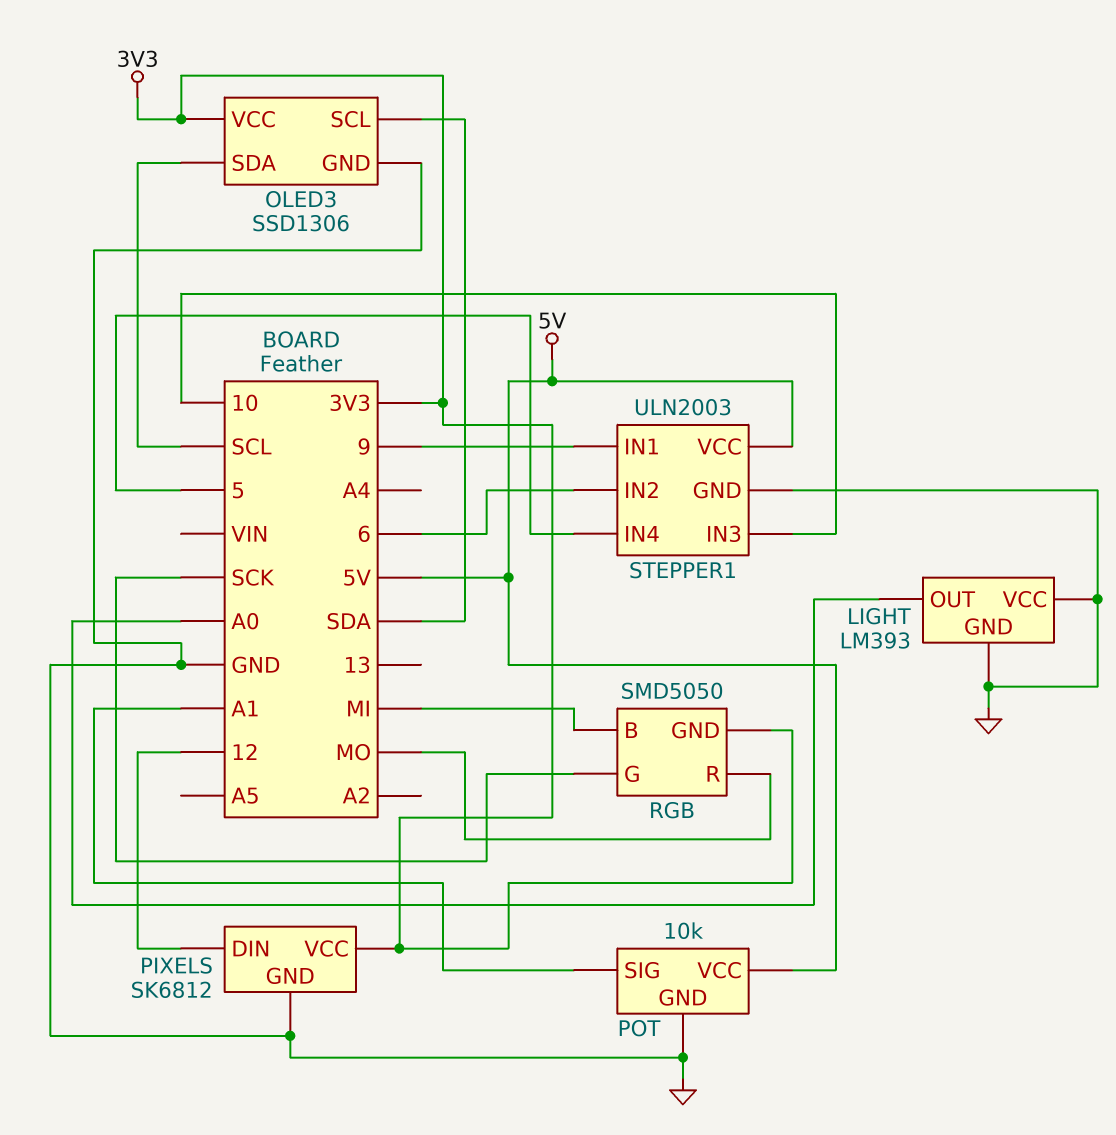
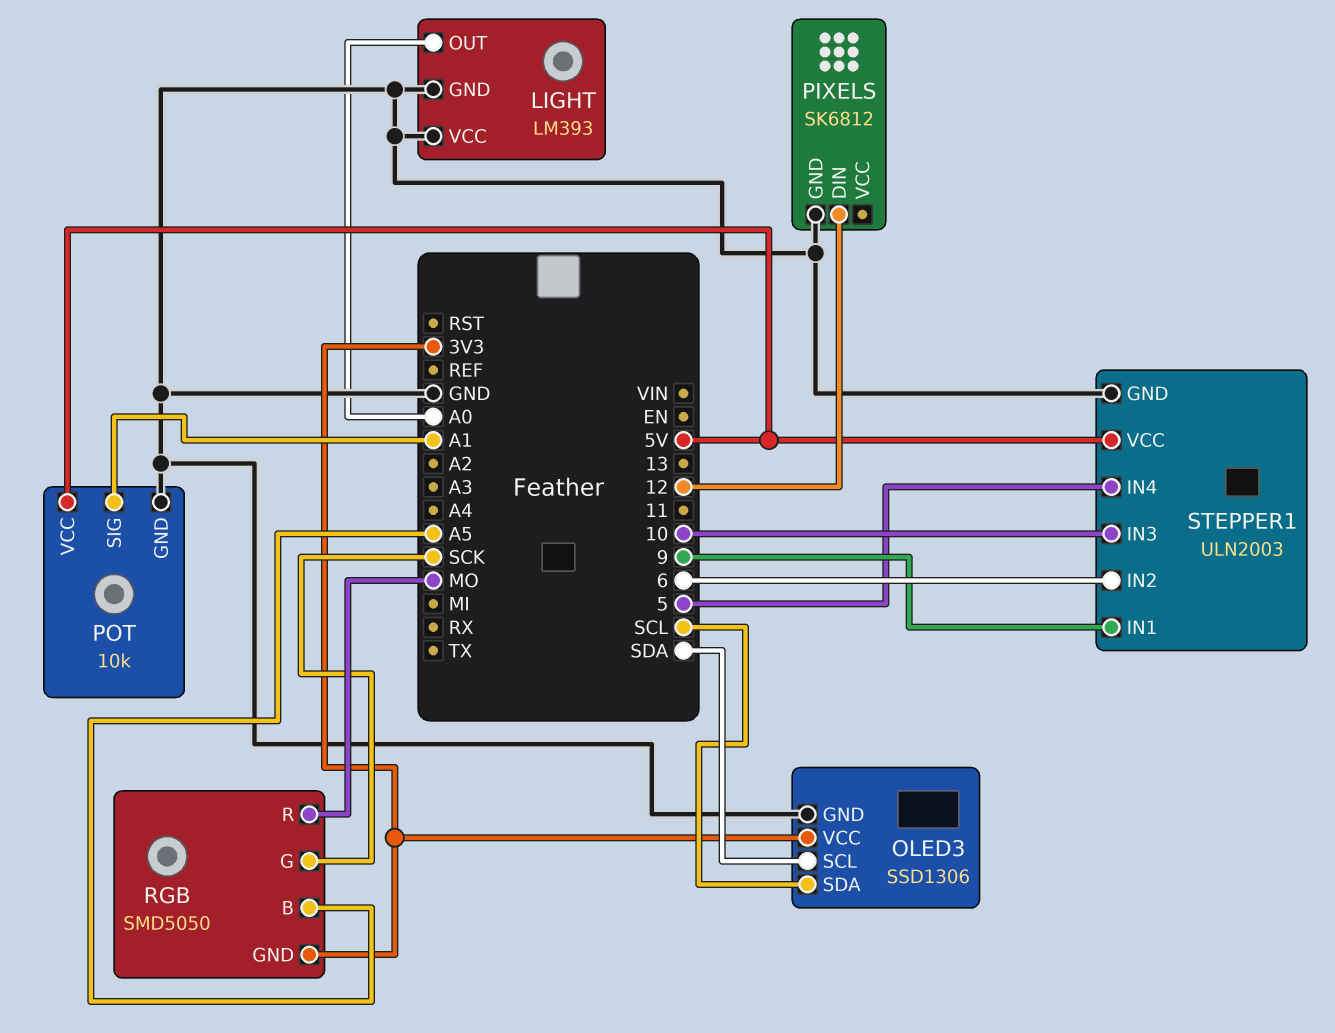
PIXELS pin VCC: 3V3 -> none
RGB pin B: MI -> A5

